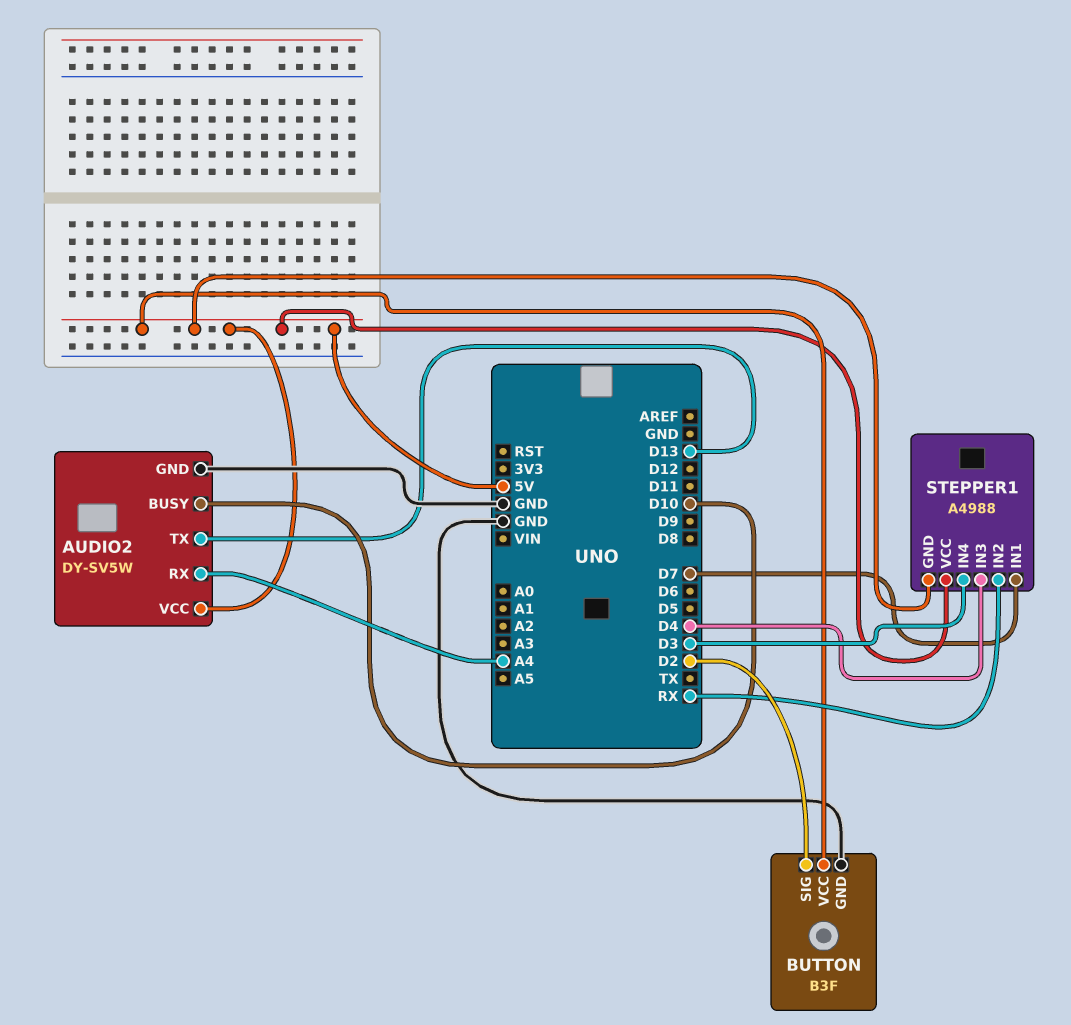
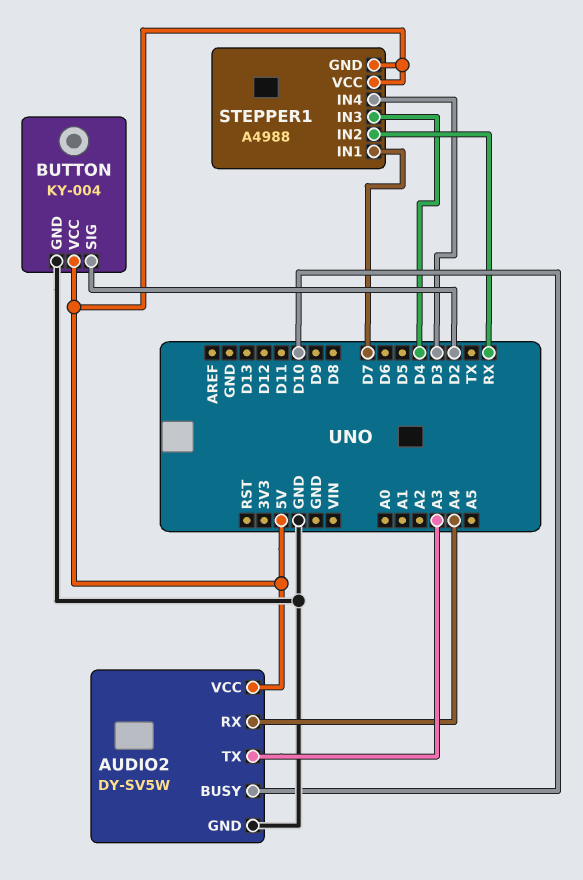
AUDIO2 pin TX: D13 -> A3
BUTTON: B3F -> KY-004

